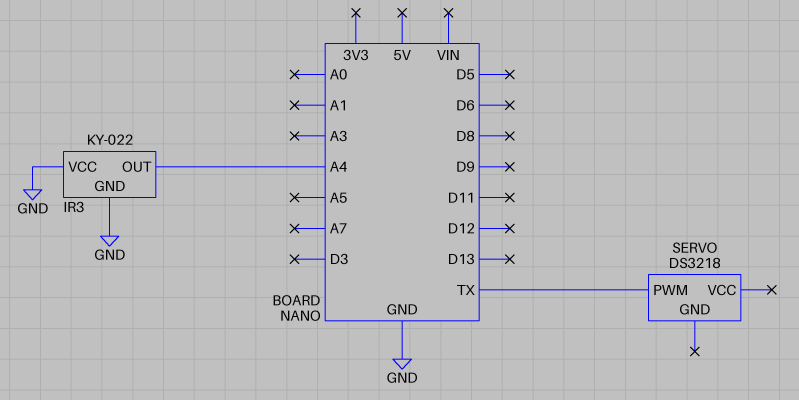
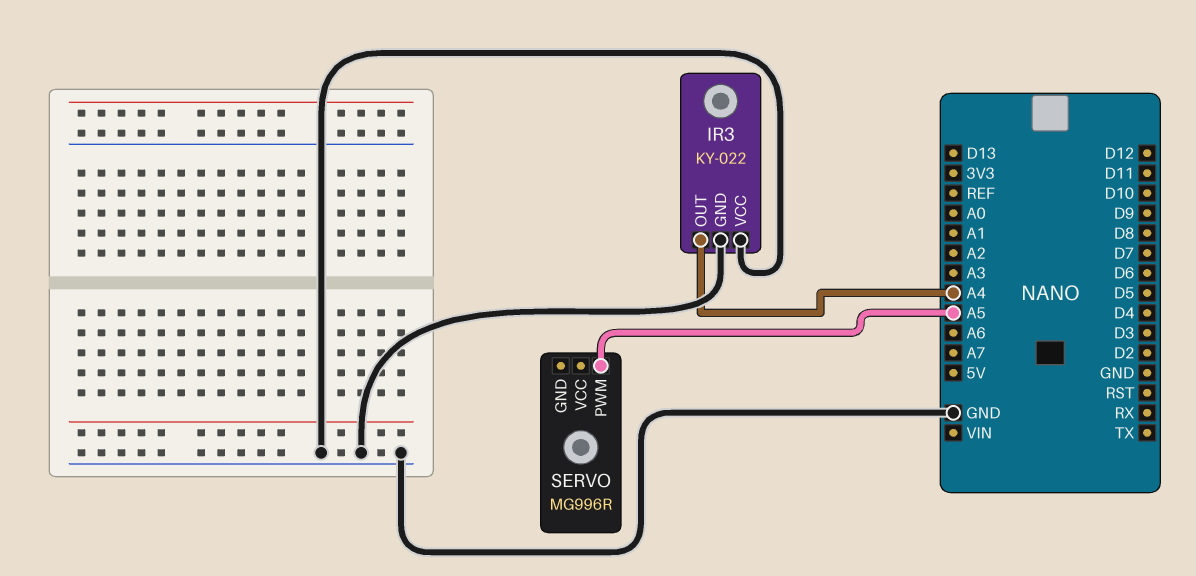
SERVO: DS3218 -> MG996R
SERVO pin PWM: TX -> A5

